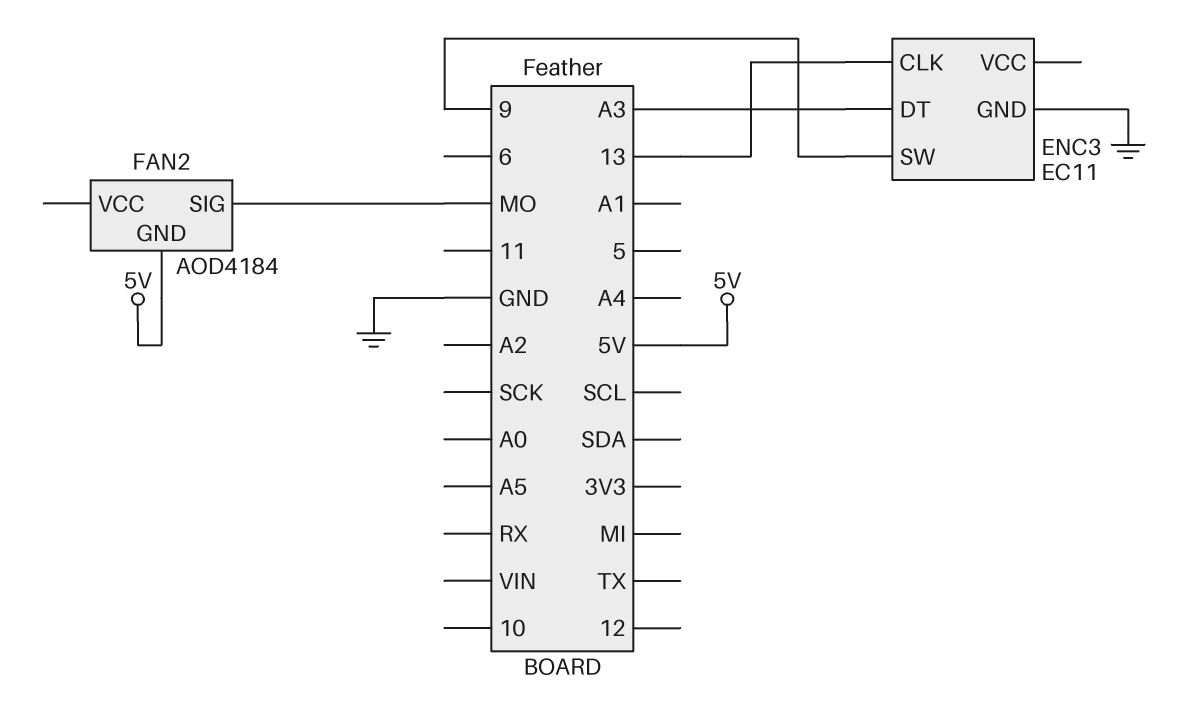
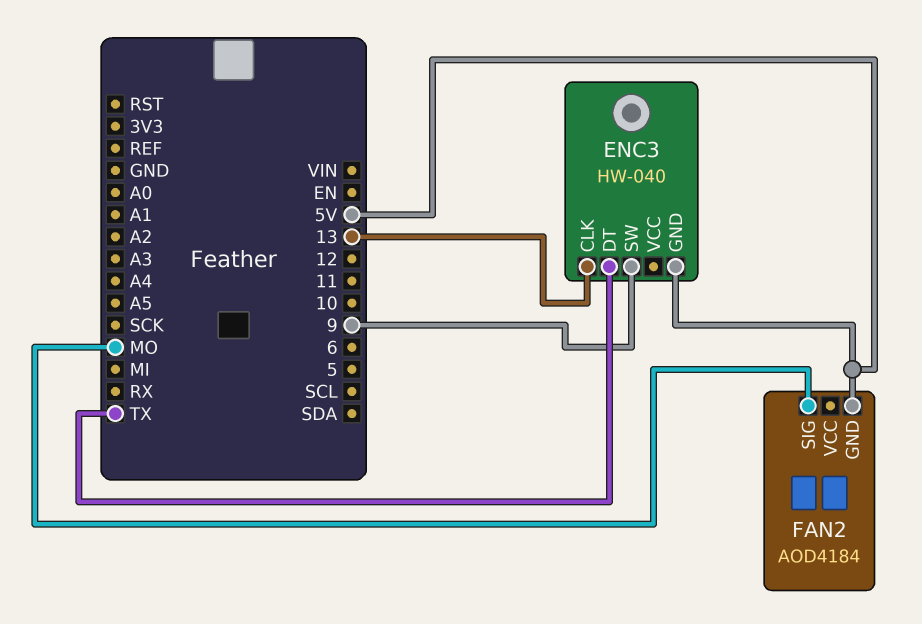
ENC3: EC11 -> HW-040
ENC3 pin DT: A3 -> TX
ENC3 pin GND: GND -> 5V

